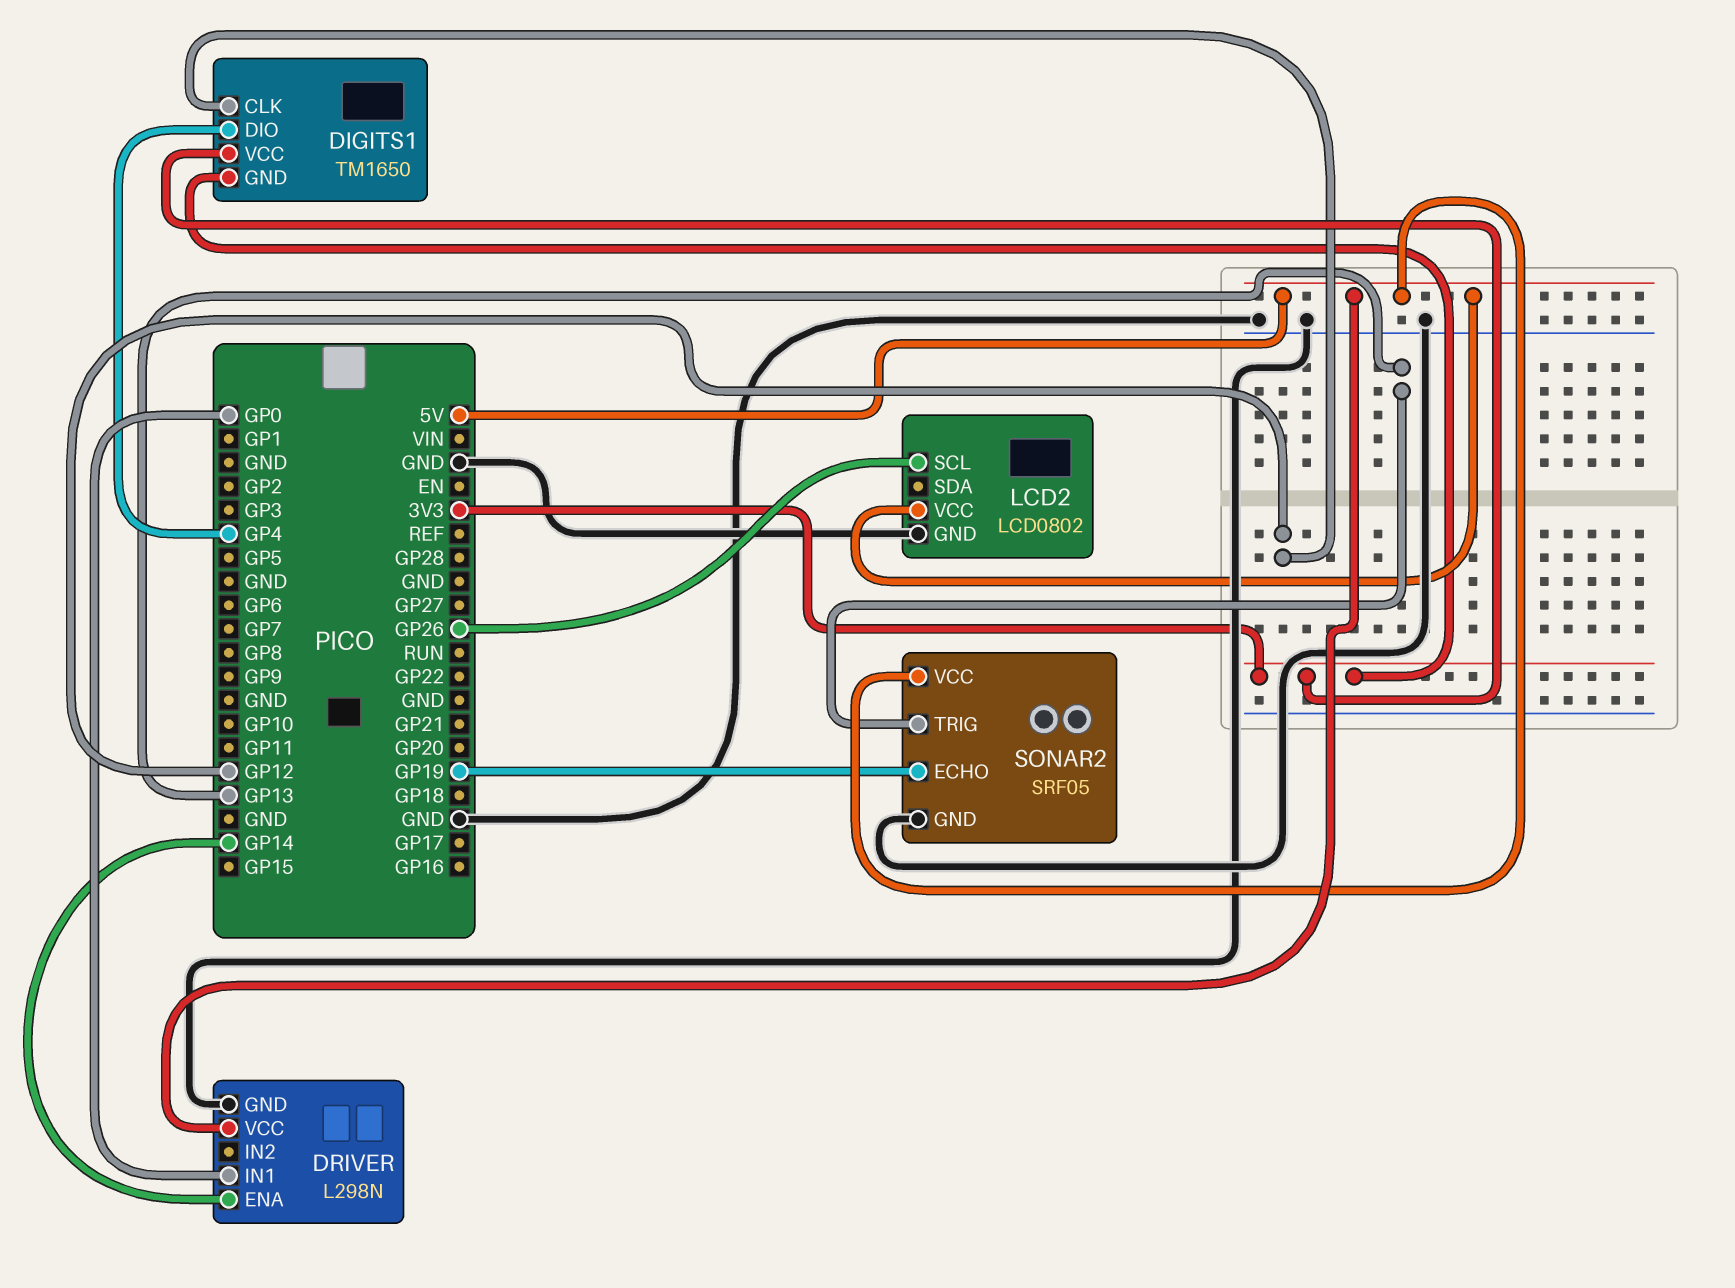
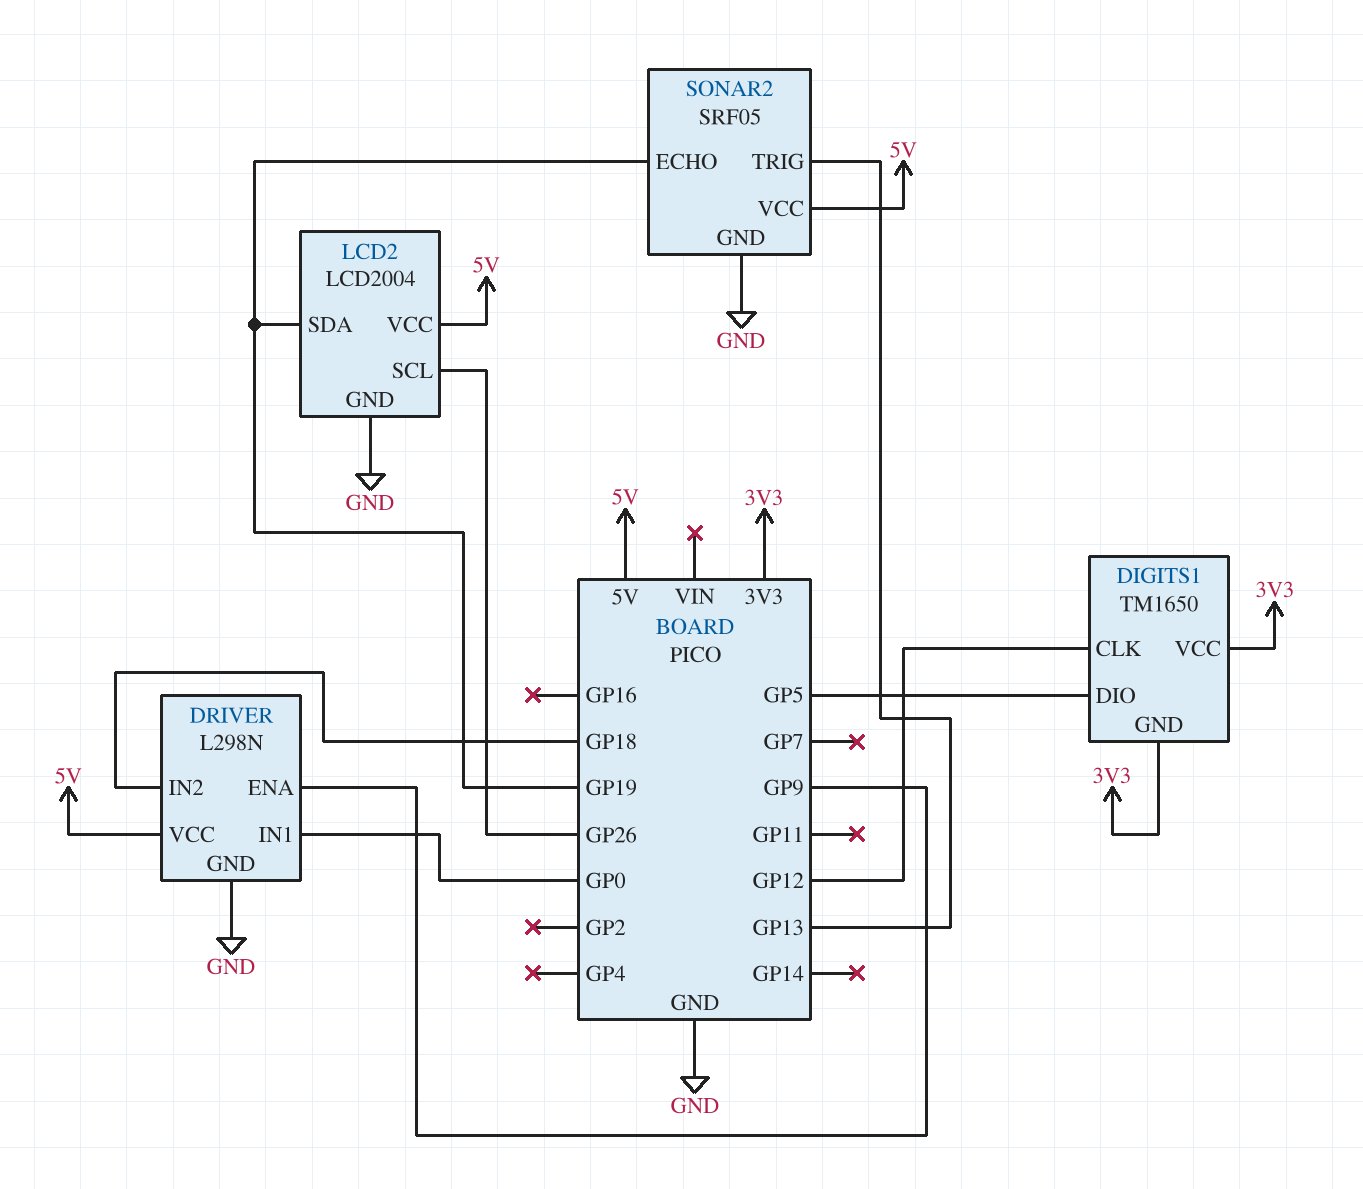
DIGITS1 pin DIO: GP4 -> GP5
DRIVER pin ENA: GP14 -> GP9
DRIVER pin IN2: none -> GP18
LCD2: LCD0802 -> LCD2004
LCD2 pin SDA: none -> GP19

